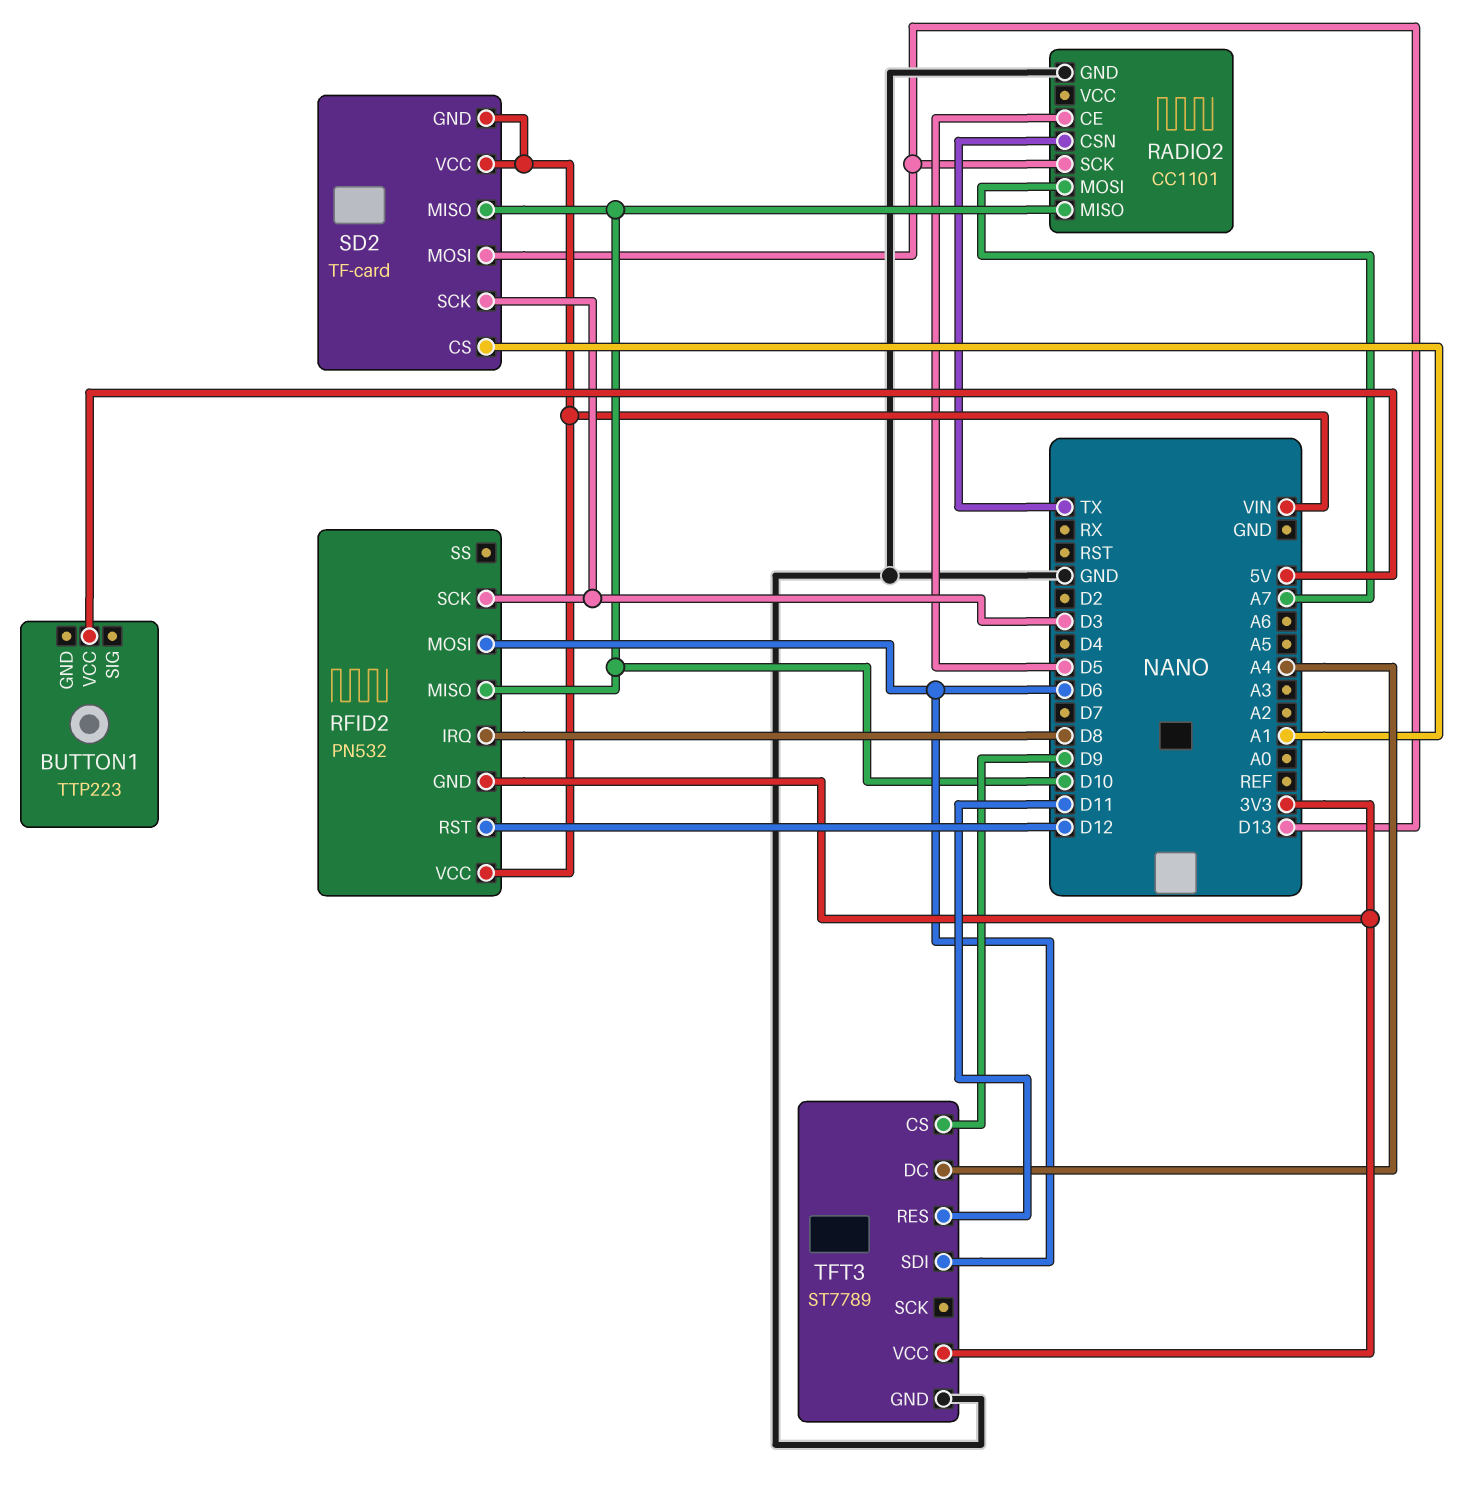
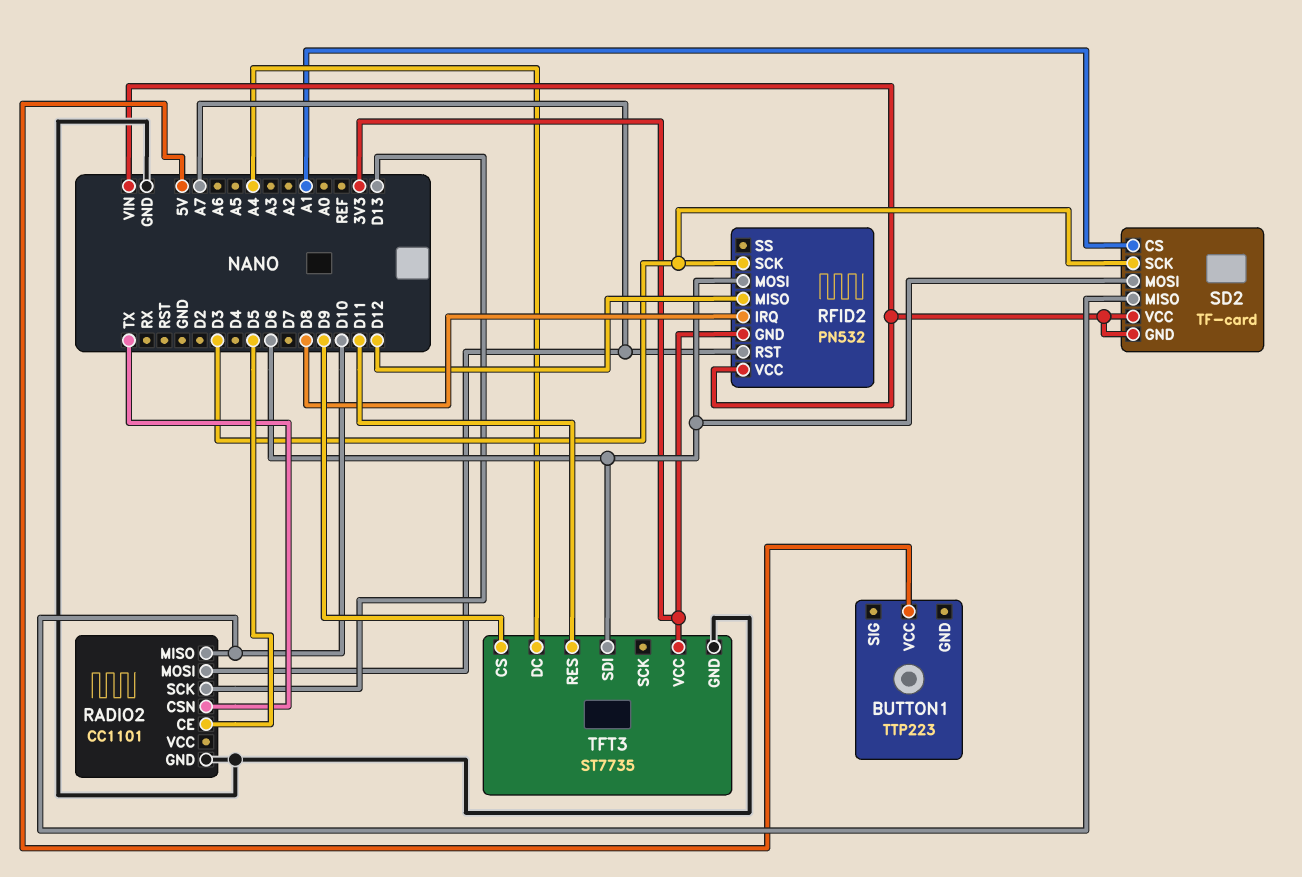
RFID2 pin MISO: D10 -> D12
RFID2 pin RST: D12 -> A7
SD2 pin MOSI: D13 -> D6
TFT3: ST7789 -> ST7735

